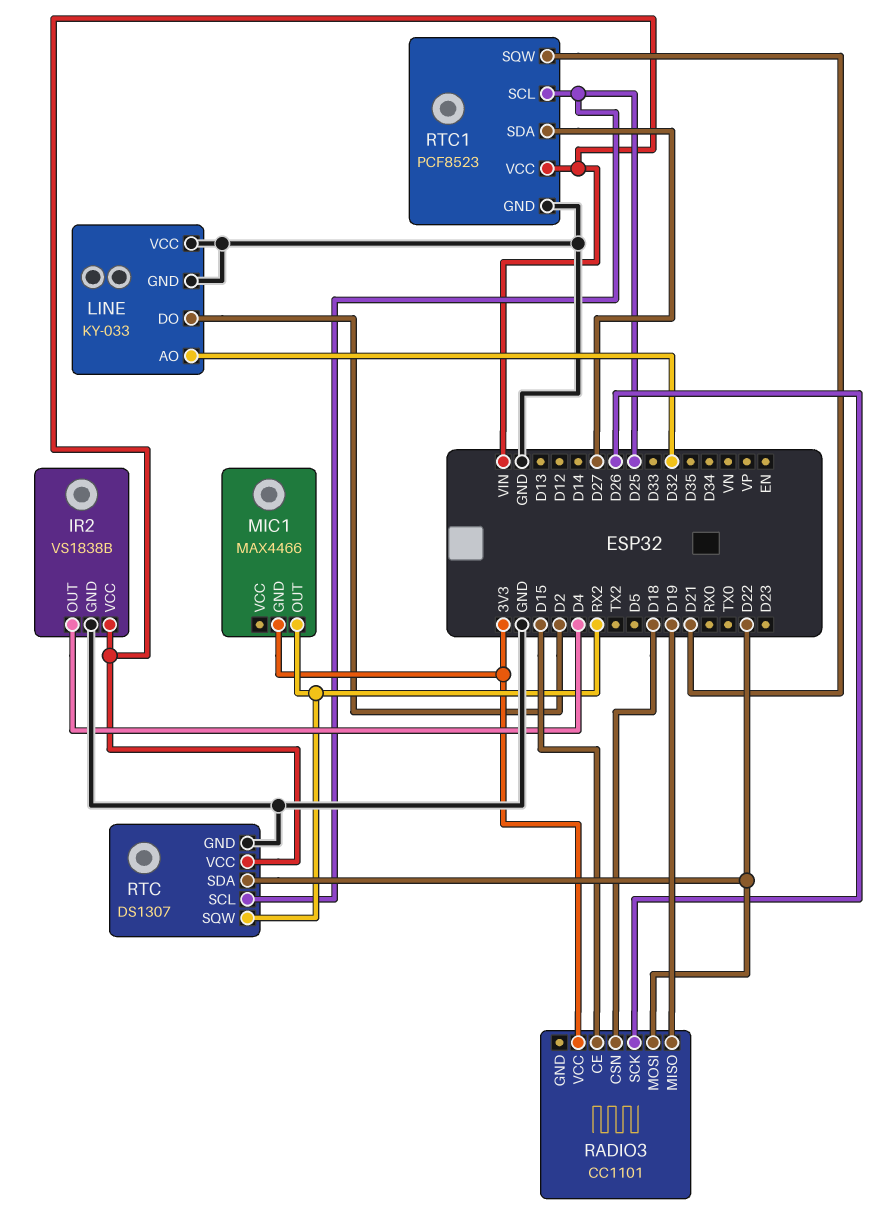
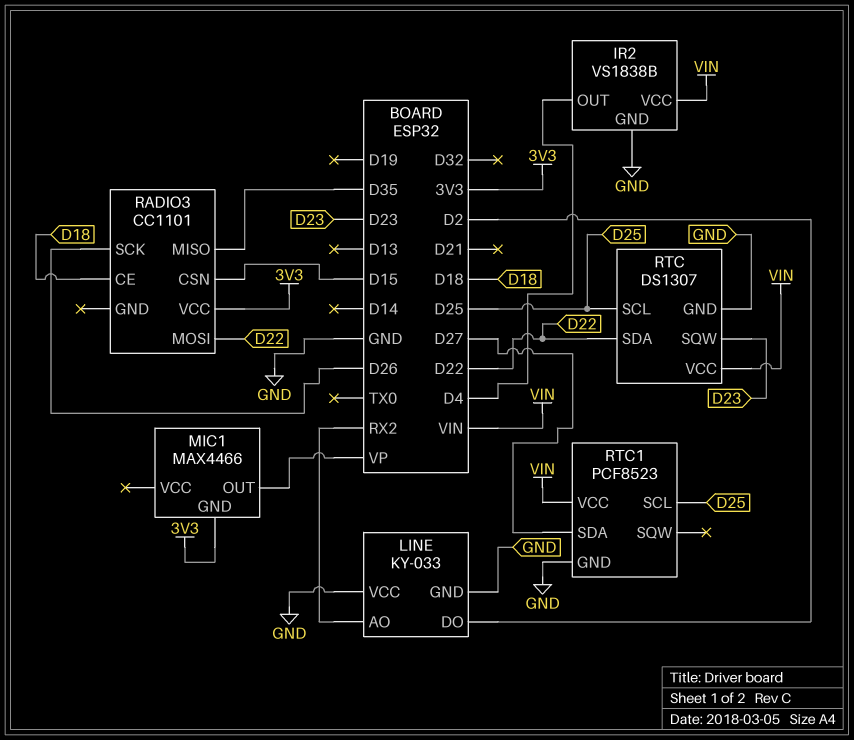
LINE pin AO: D32 -> RX2
MIC1 pin OUT: RX2 -> VP
RADIO3 pin CE: D15 -> D18
RADIO3 pin CSN: D18 -> D15
RADIO3 pin MISO: D19 -> D35
RTC pin SQW: RX2 -> D23
RTC1 pin SQW: D21 -> none

